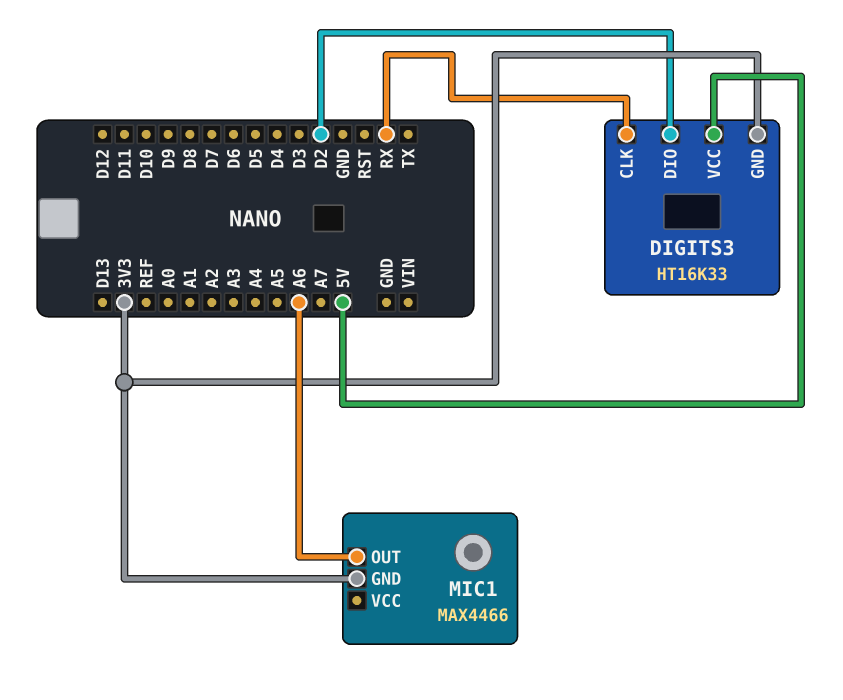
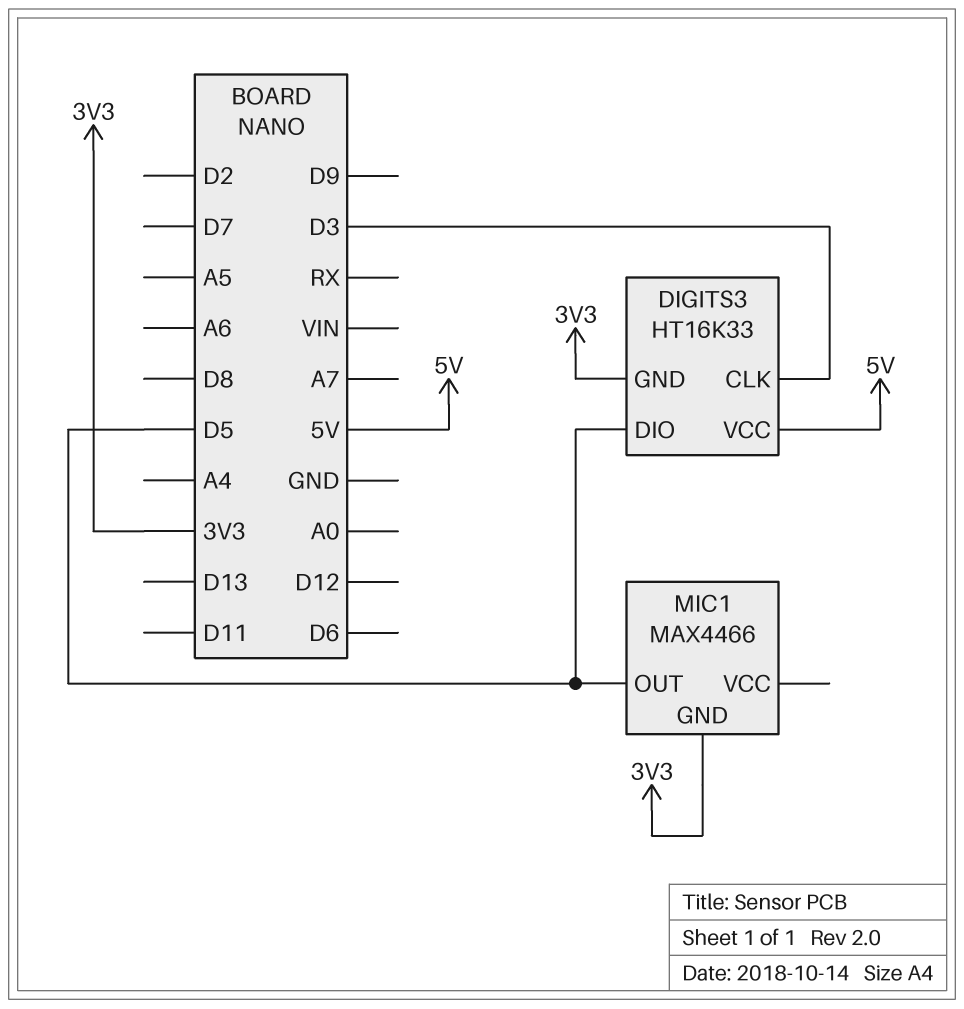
DIGITS3 pin CLK: RX -> D3
DIGITS3 pin DIO: D2 -> D5
MIC1 pin OUT: A6 -> D5

